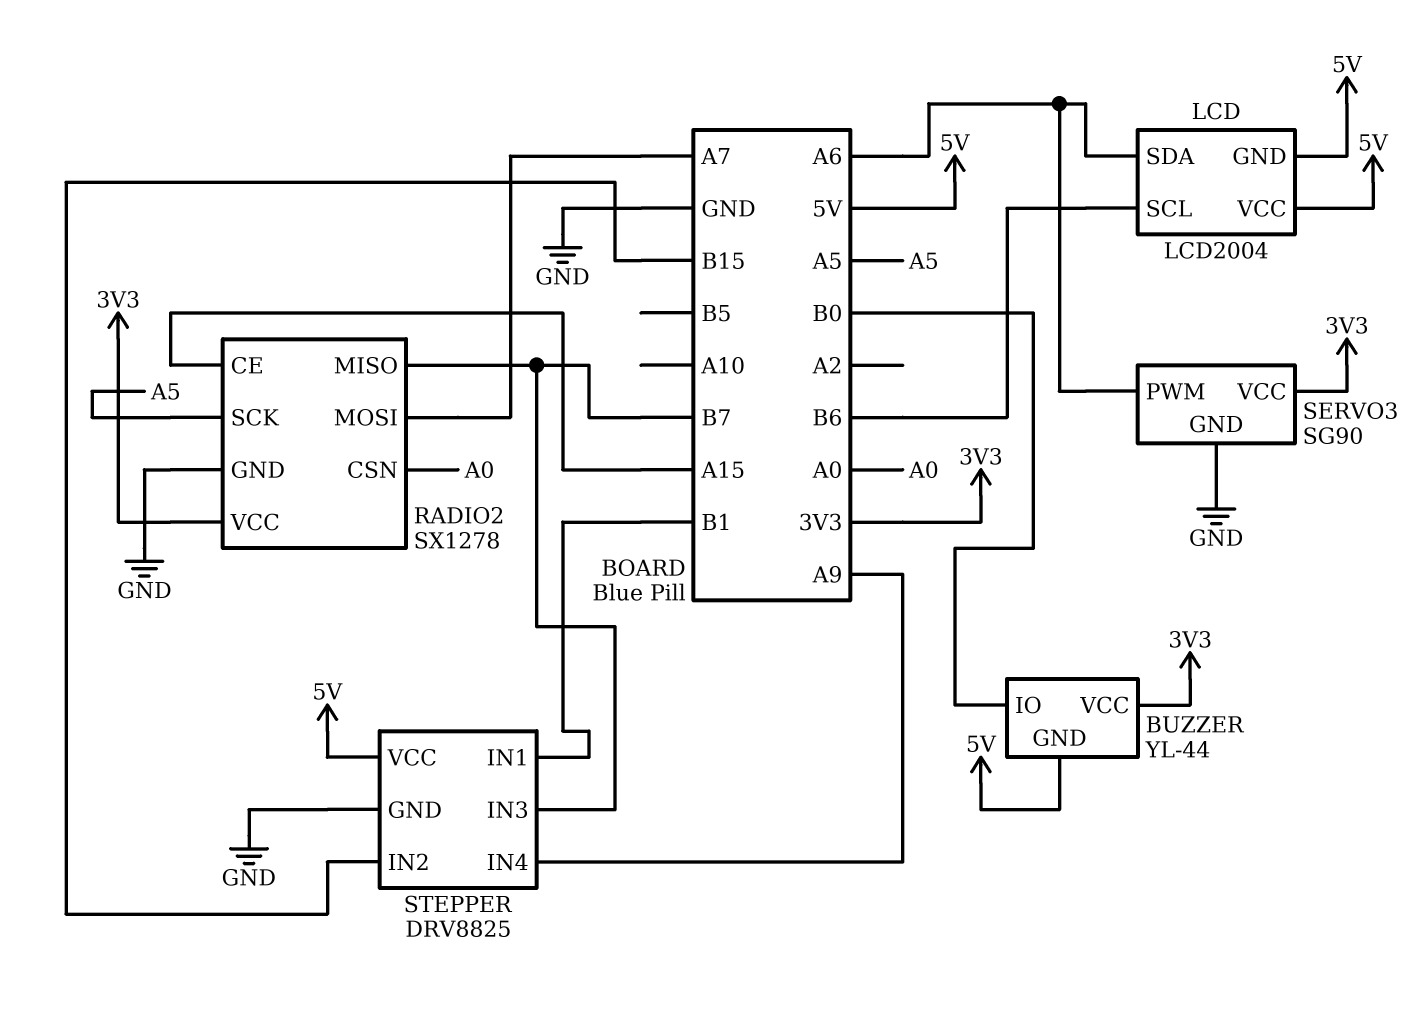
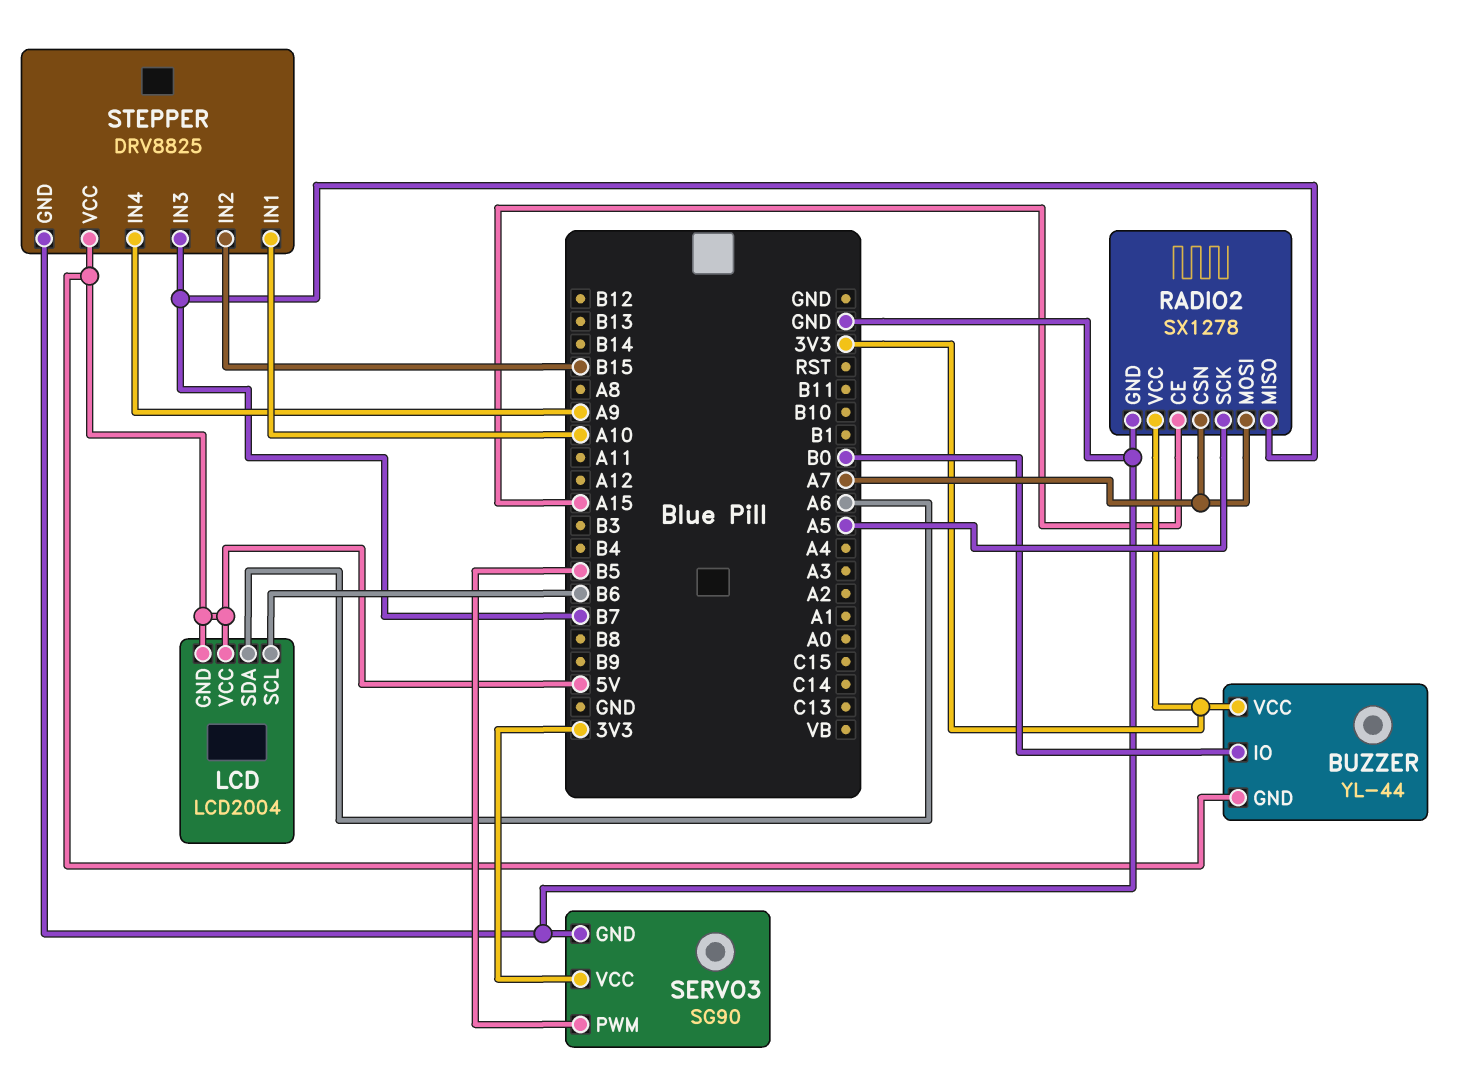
RADIO2 pin CSN: A0 -> A7
SERVO3 pin PWM: A6 -> B5
STEPPER pin IN1: B1 -> A10

